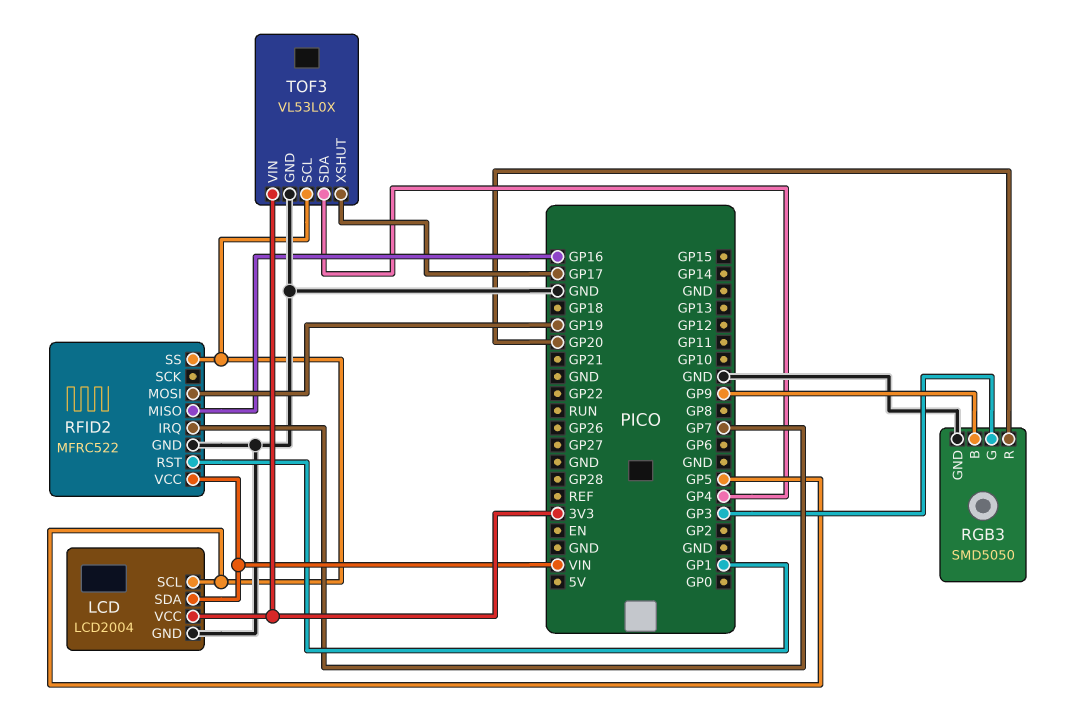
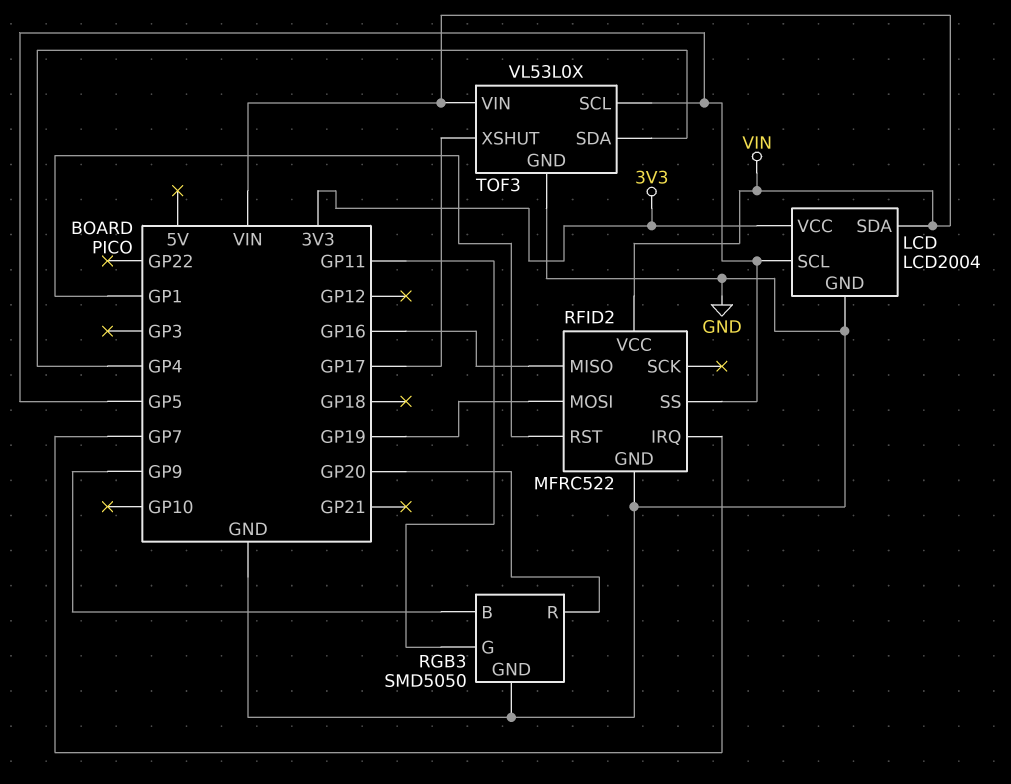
RGB3 pin G: GP3 -> GP11
TOF3 pin VIN: 3V3 -> VIN

